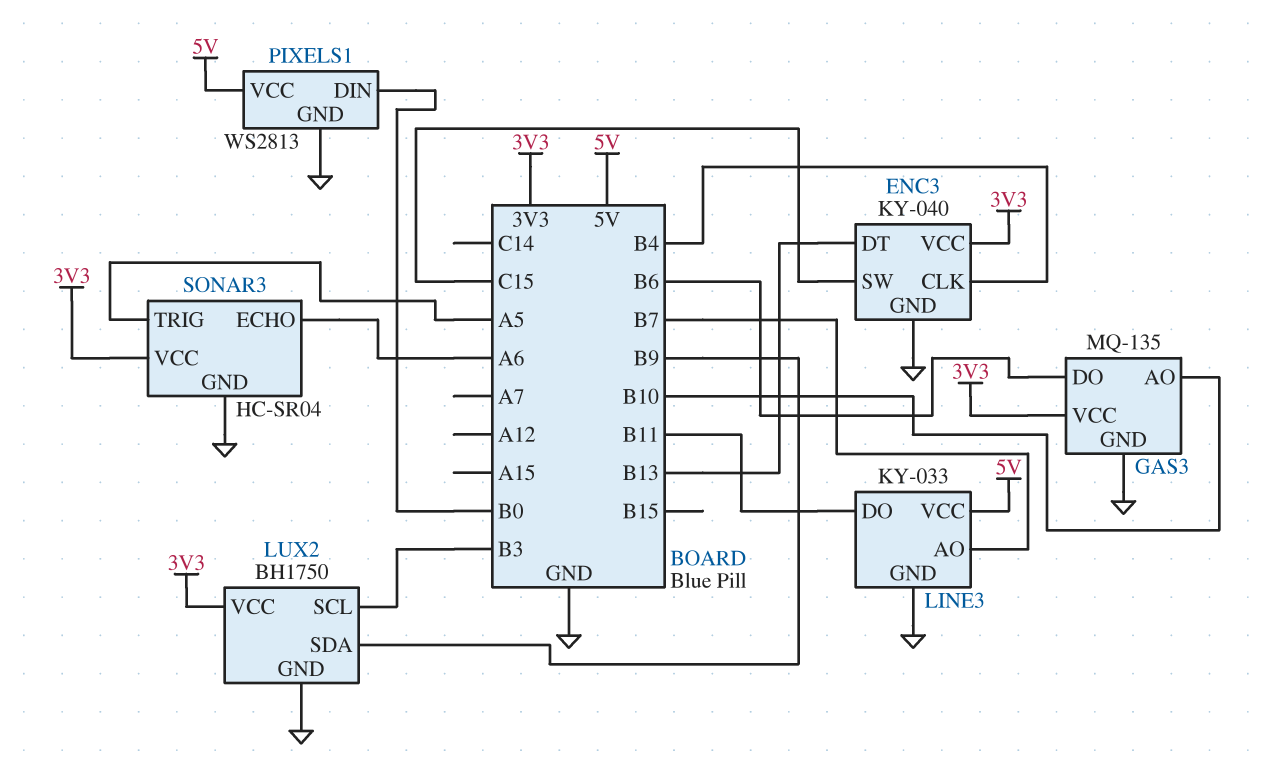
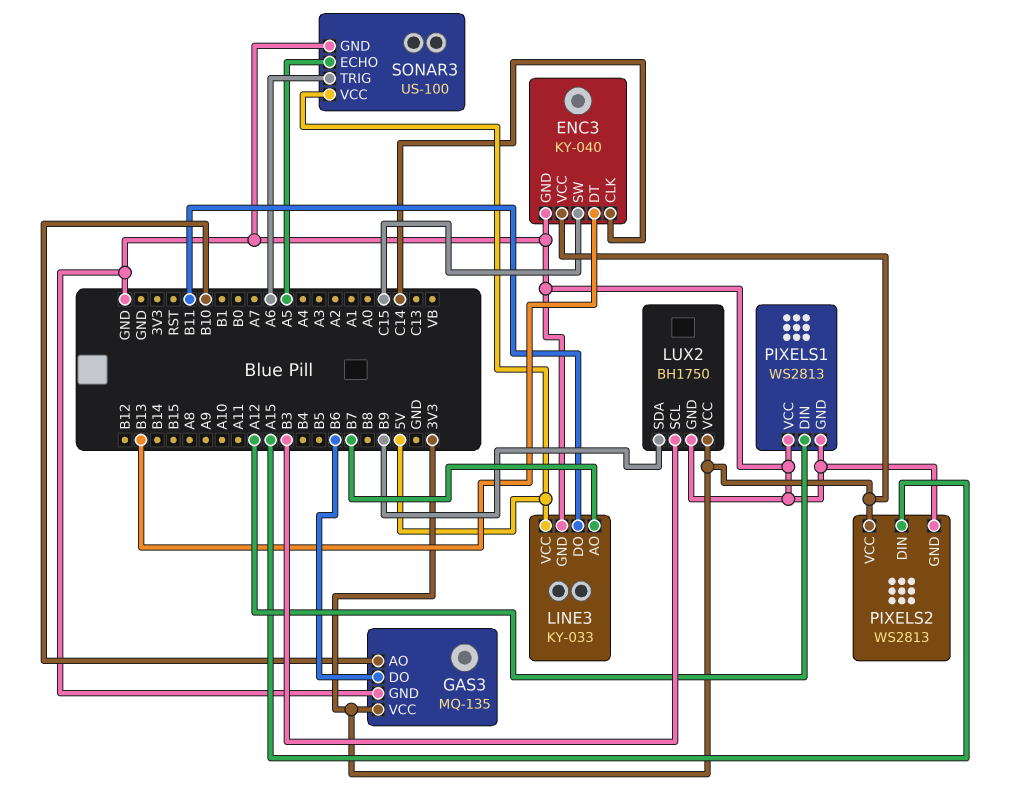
ENC3 pin CLK: B4 -> C14
PIXELS1 pin DIN: B0 -> A12
PIXELS1 pin VCC: 5V -> GND
PIXELS2: none -> WS2813
PIXELS2 pin DIN: none -> A15
PIXELS2 pin GND: none -> GND
PIXELS2 pin VCC: none -> 3V3
SONAR3: HC-SR04 -> US-100
SONAR3 pin ECHO: A6 -> A5
SONAR3 pin TRIG: A5 -> A6
SONAR3 pin VCC: 3V3 -> 5V

